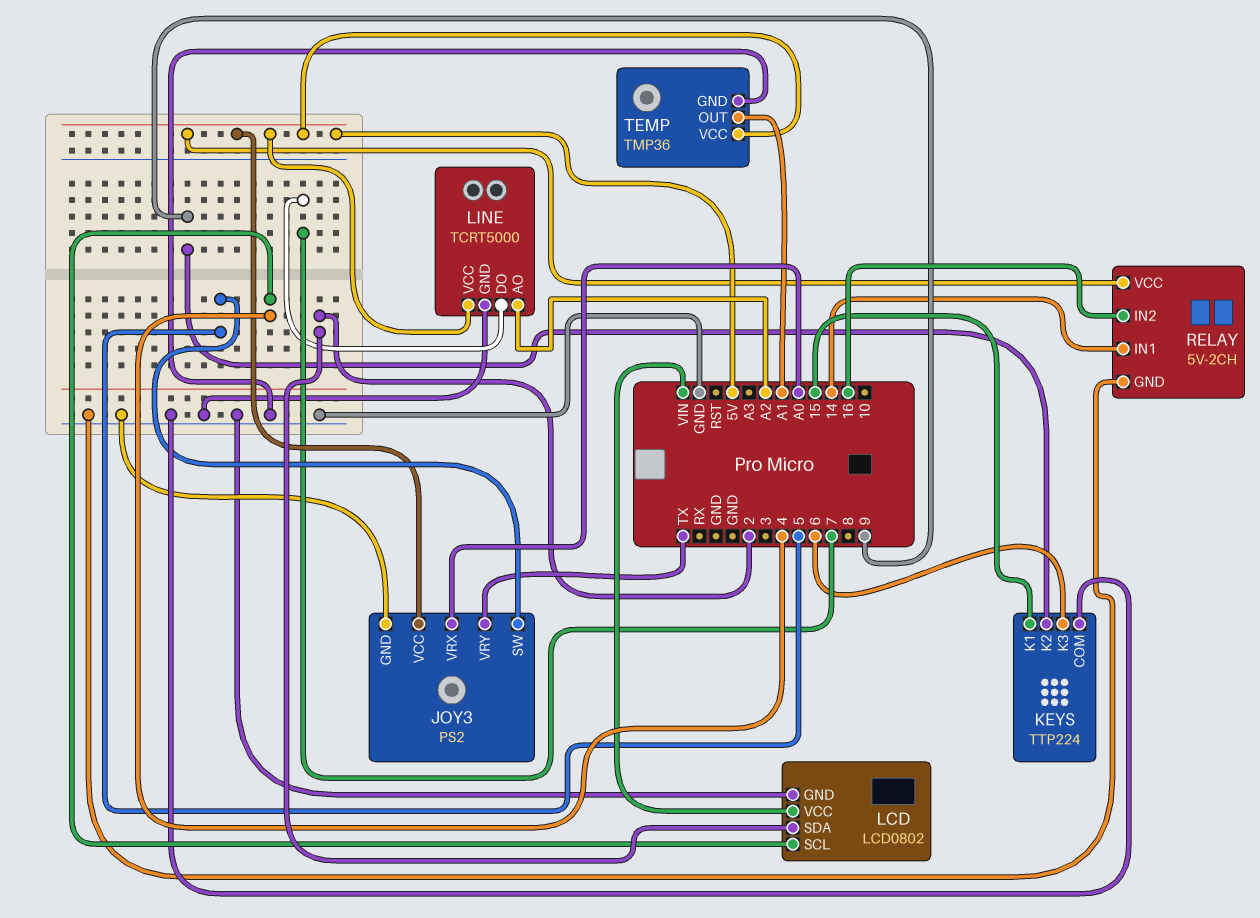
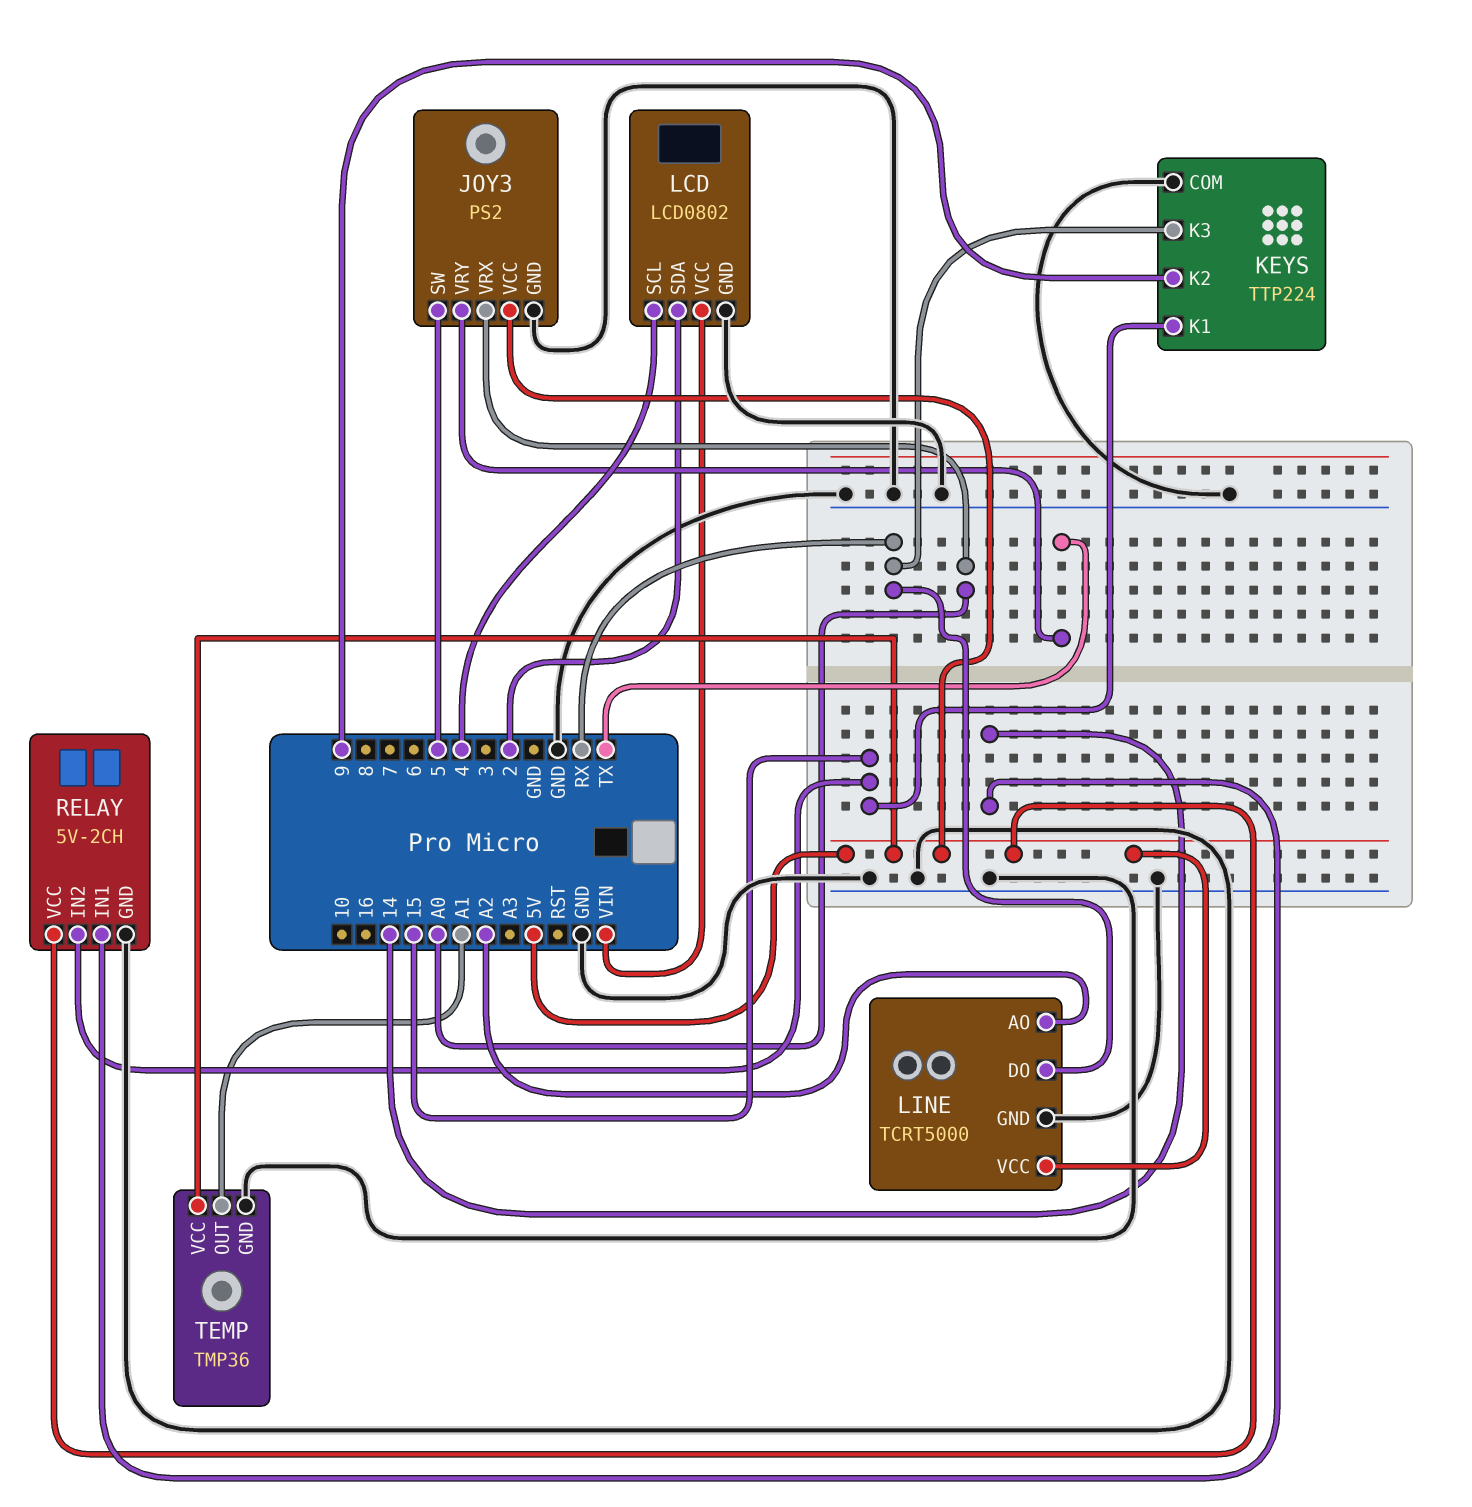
KEYS pin K3: 6 -> RX
LINE pin DO: 7 -> RX
RELAY pin IN2: 16 -> 15

